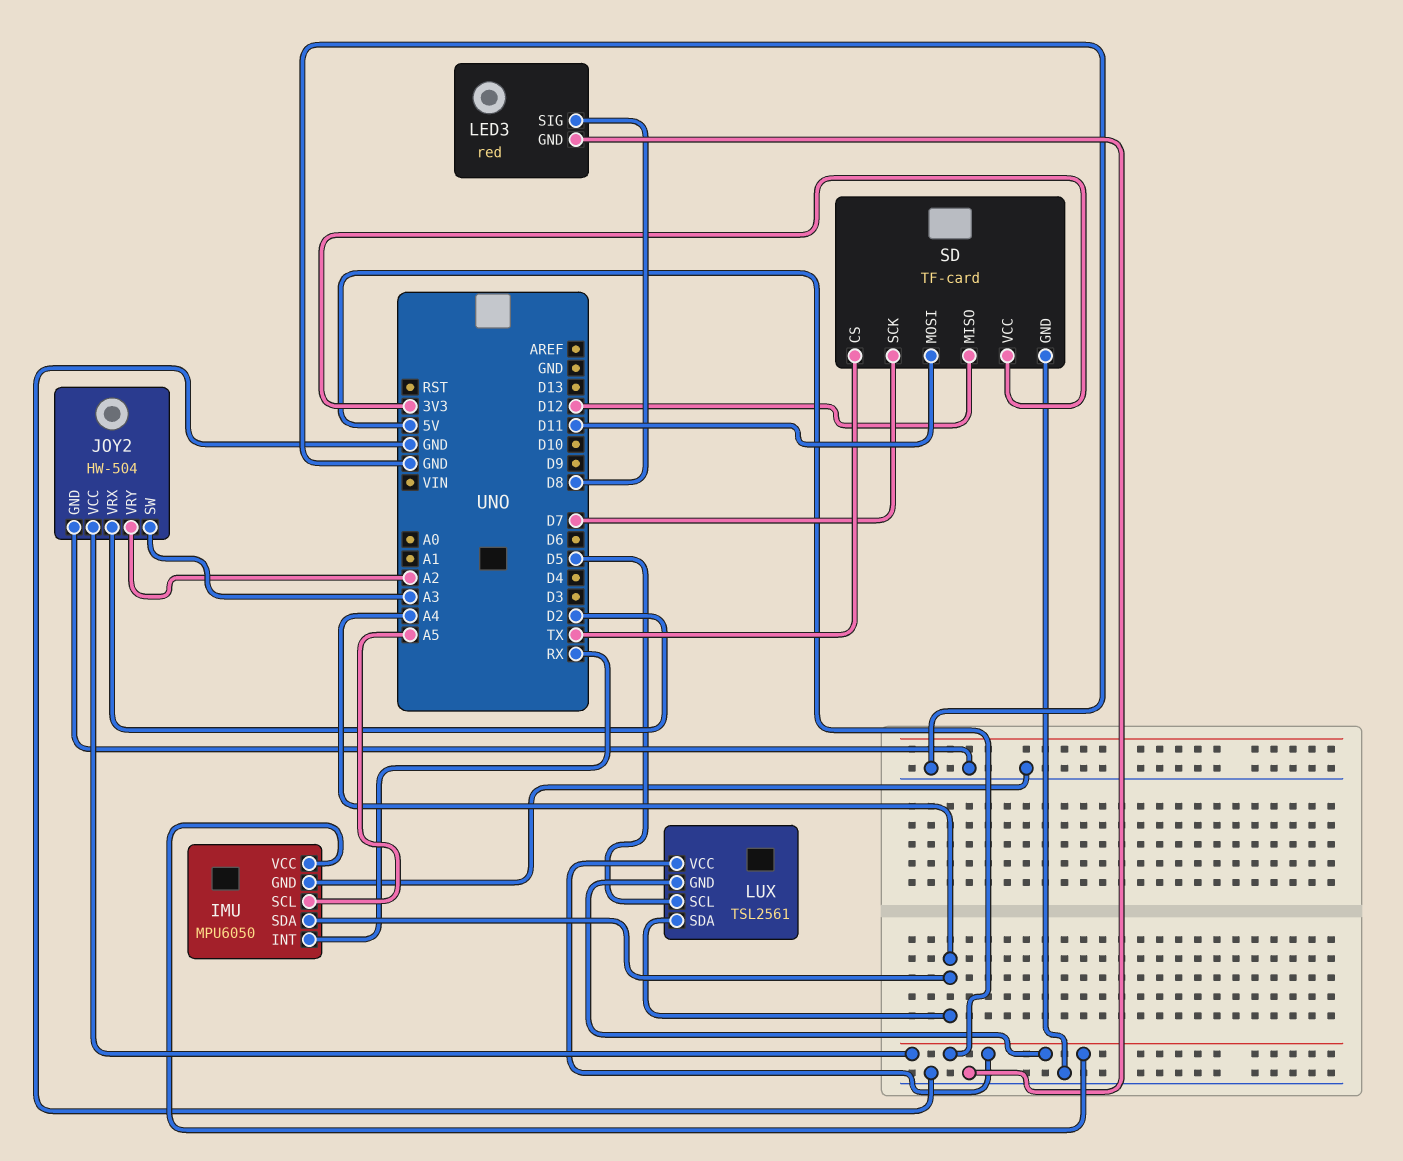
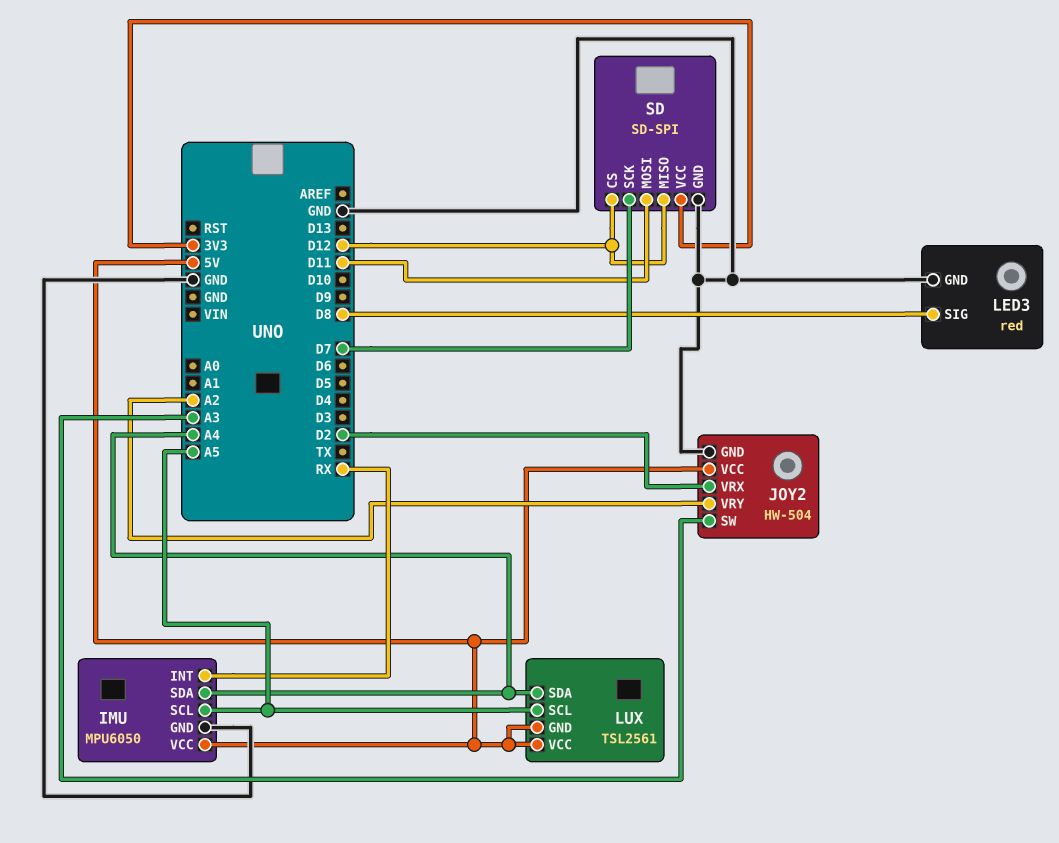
LUX pin SCL: D5 -> A5
SD: TF-card -> SD-SPI
SD pin CS: TX -> D12

